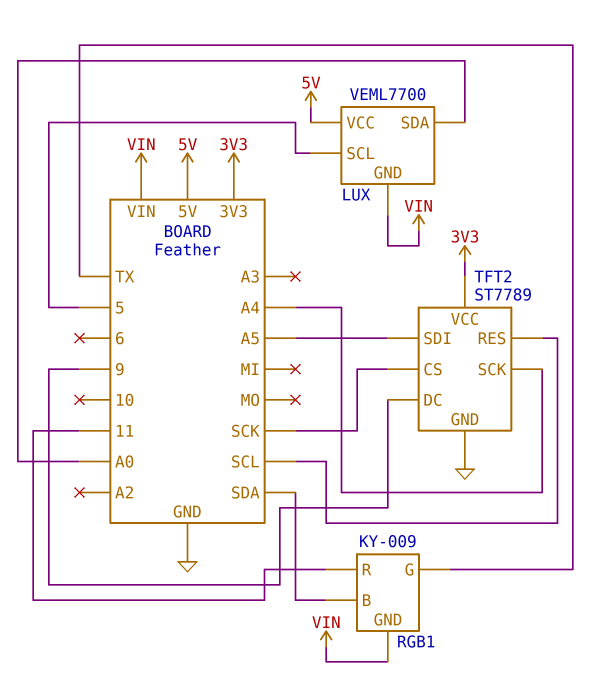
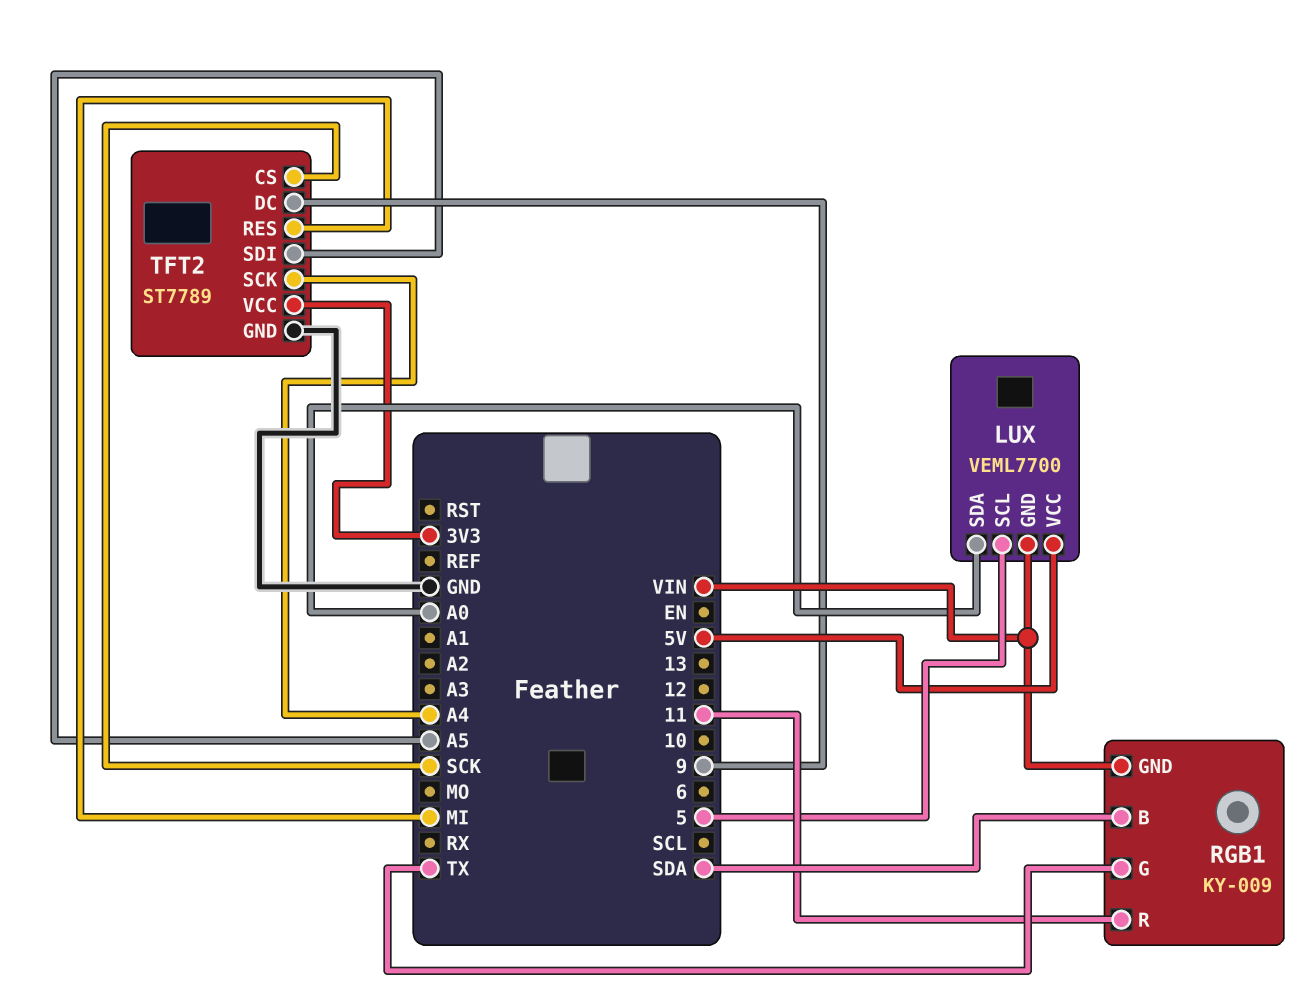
TFT2 pin RES: SCL -> MI

